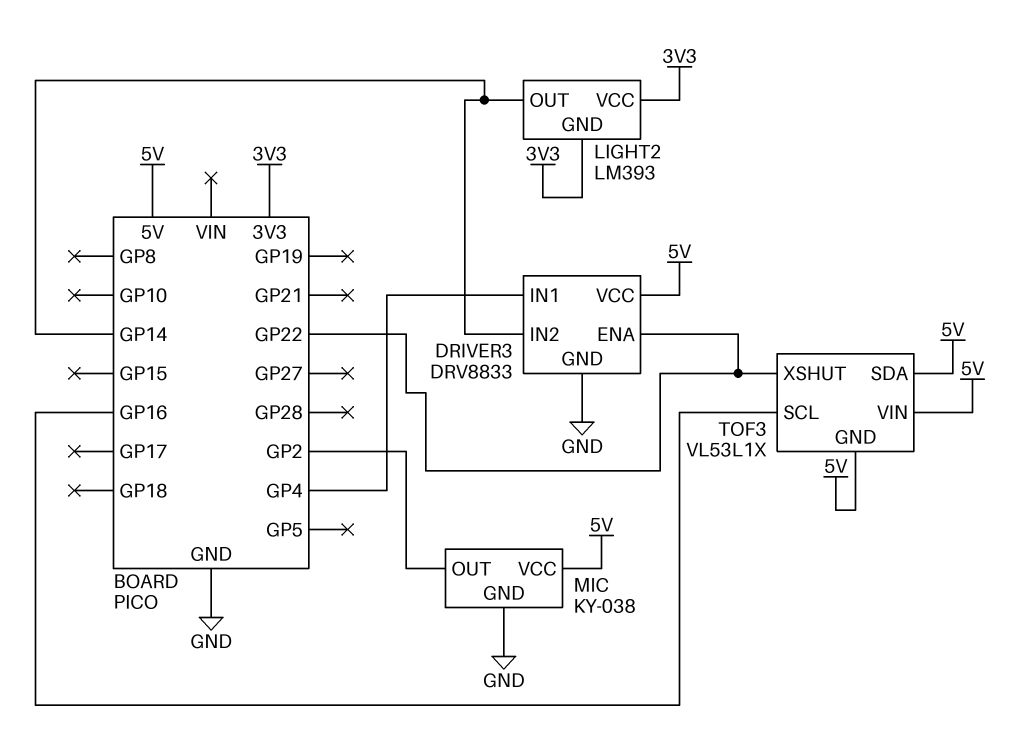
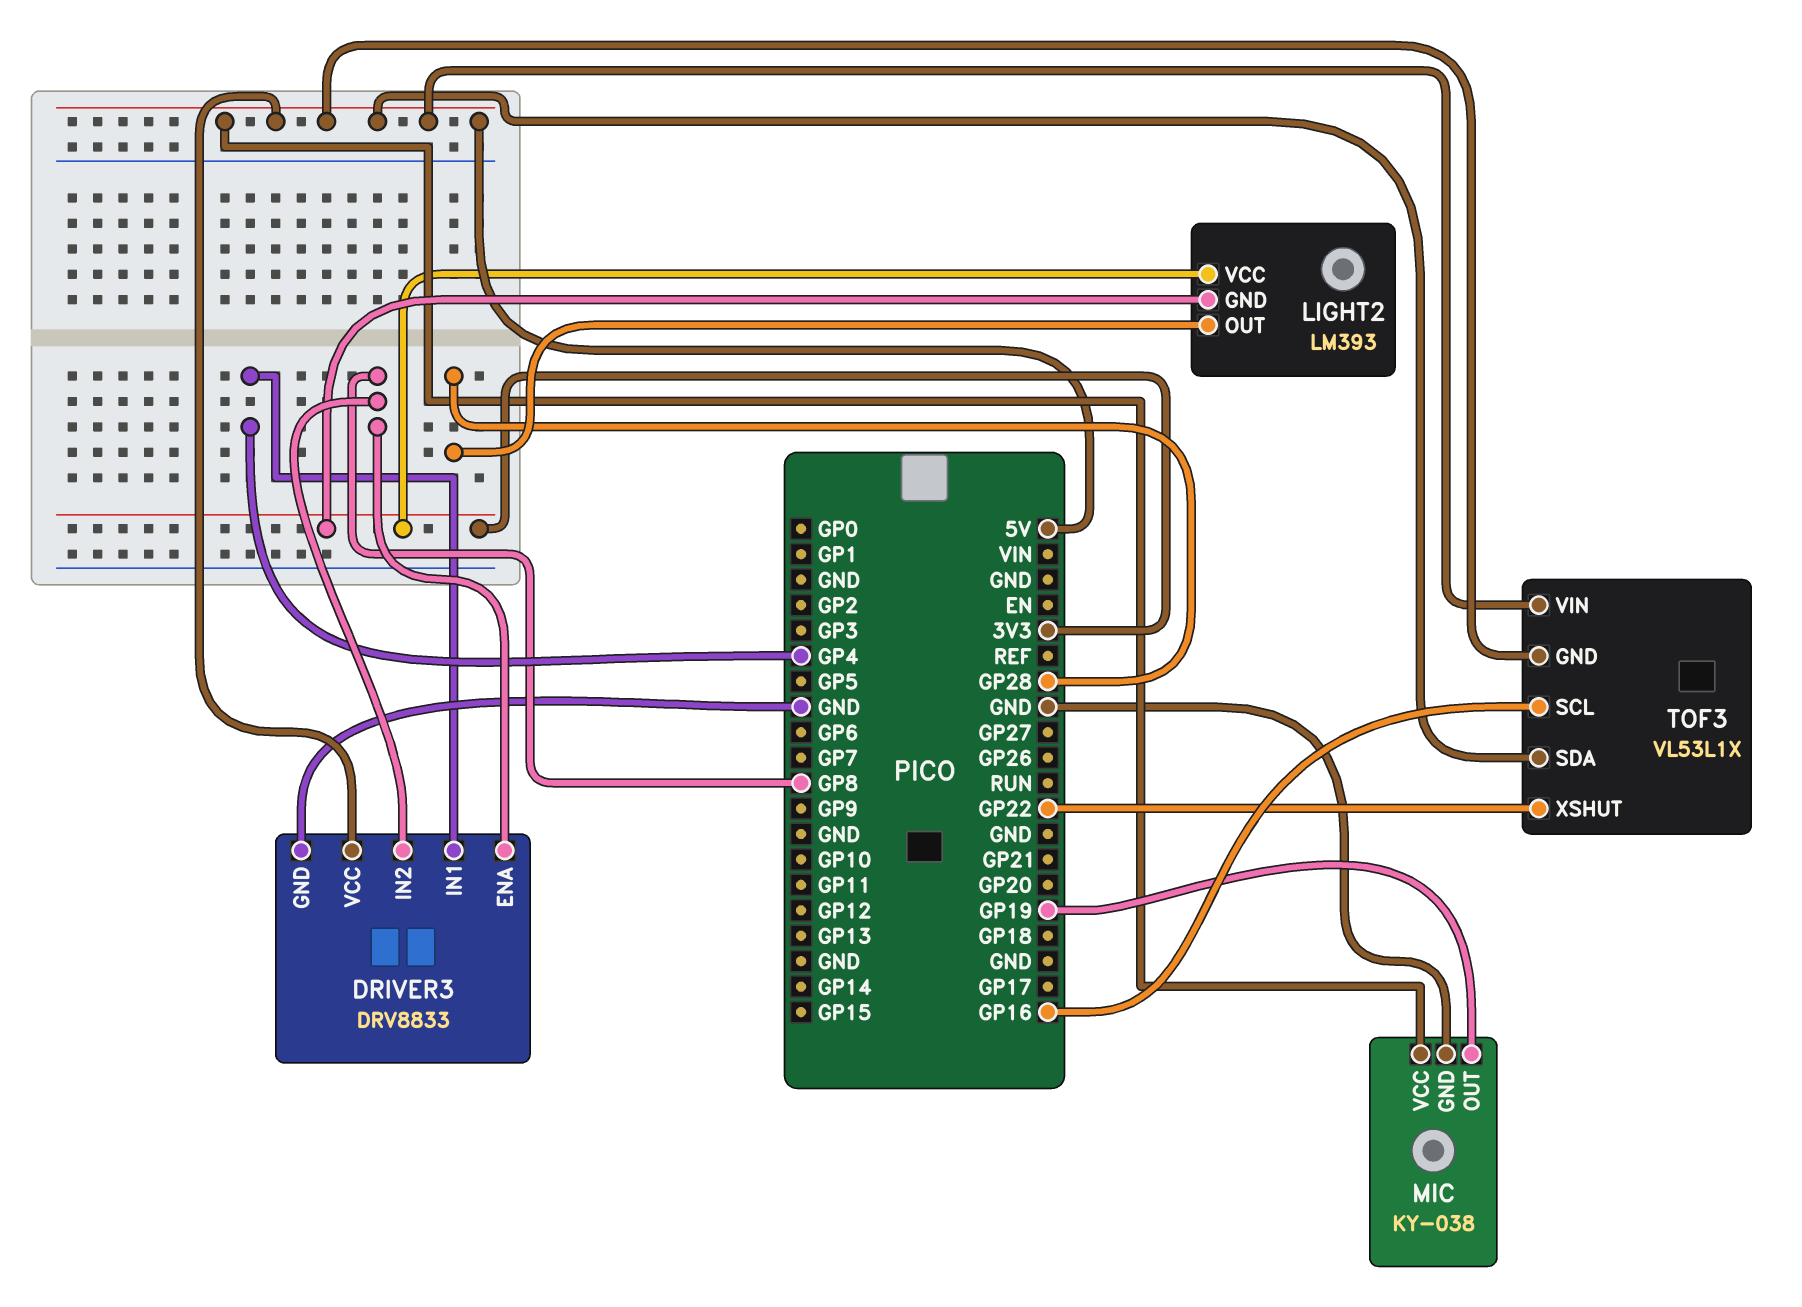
DRIVER3 pin ENA: GP22 -> GP8
DRIVER3 pin IN2: GP14 -> GP8
LIGHT2 pin OUT: GP14 -> GP28
MIC pin OUT: GP2 -> GP19

